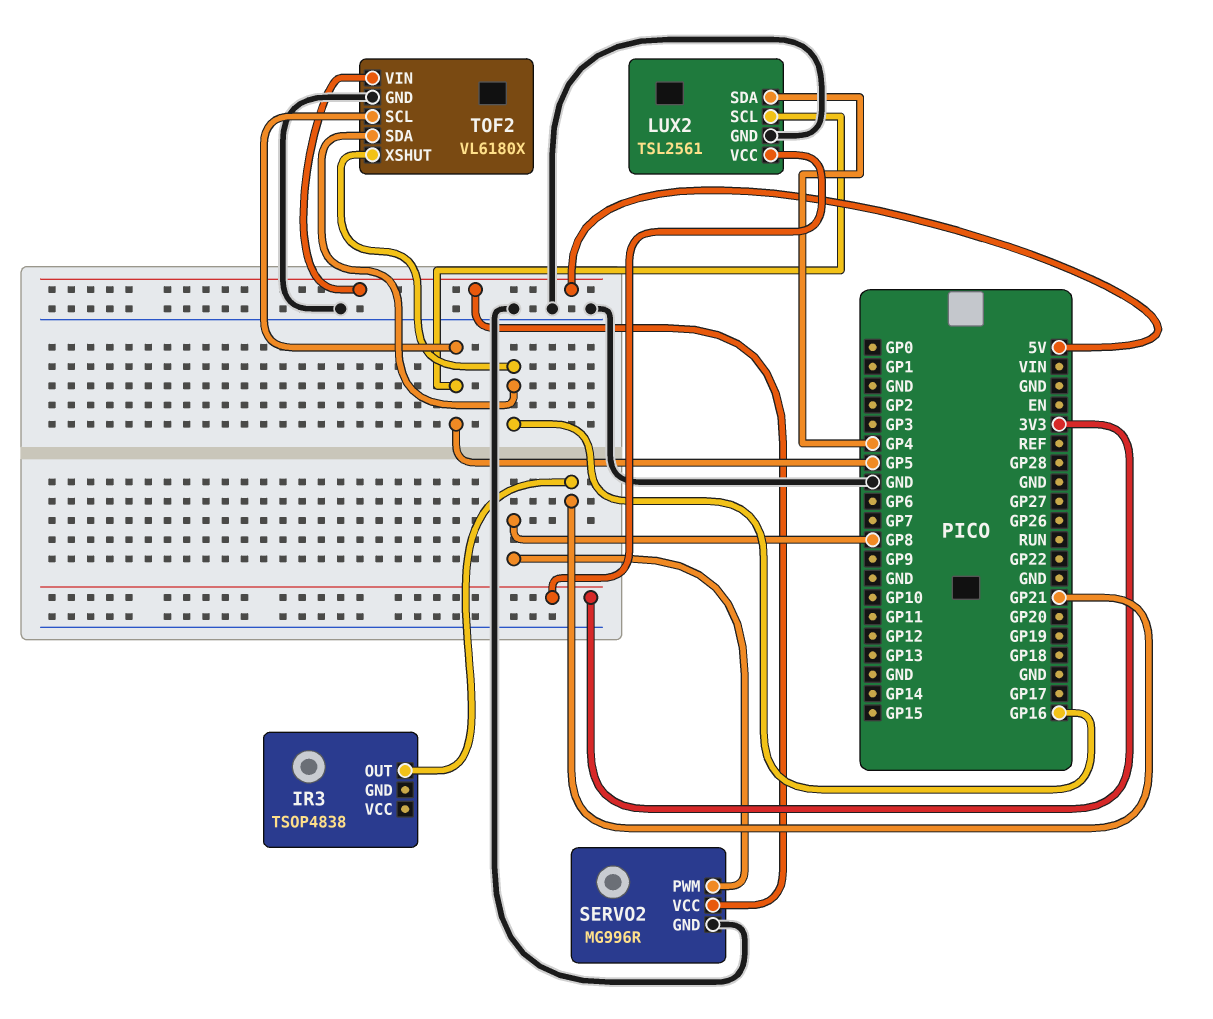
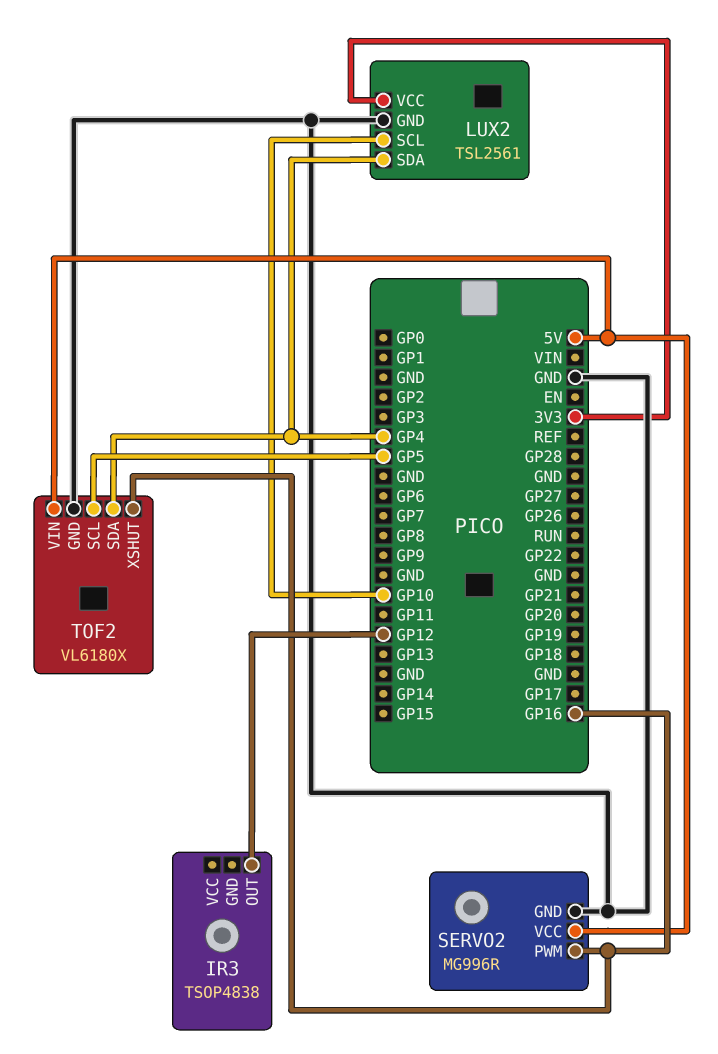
IR3 pin OUT: GP21 -> GP12
LUX2 pin SCL: GP5 -> GP10
SERVO2 pin PWM: GP8 -> GP16
TOF2 pin SDA: GP16 -> GP4

